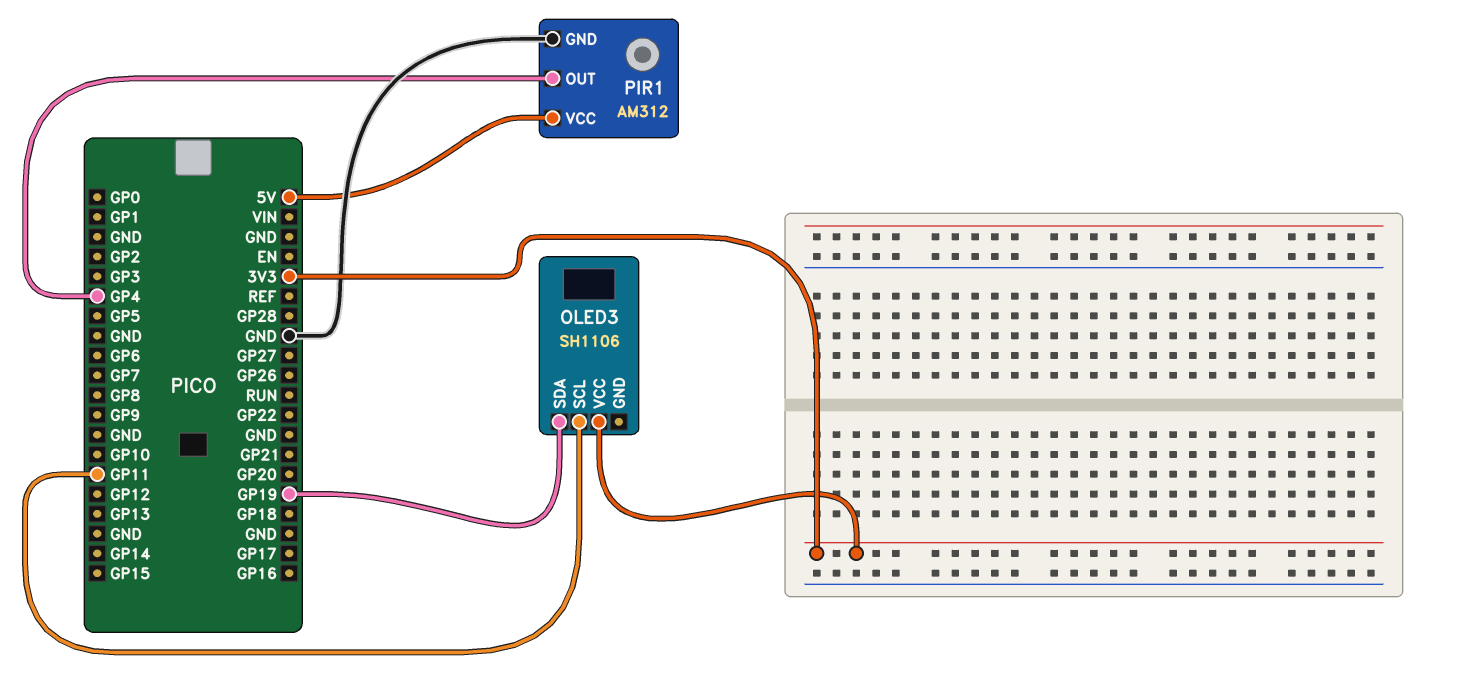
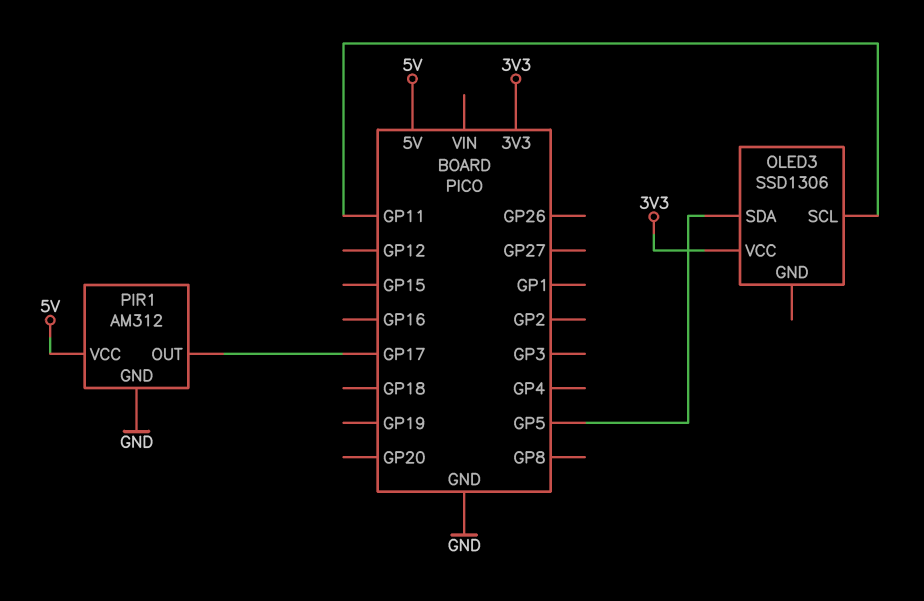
OLED3: SH1106 -> SSD1306
OLED3 pin SDA: GP19 -> GP5
PIR1 pin OUT: GP4 -> GP17

